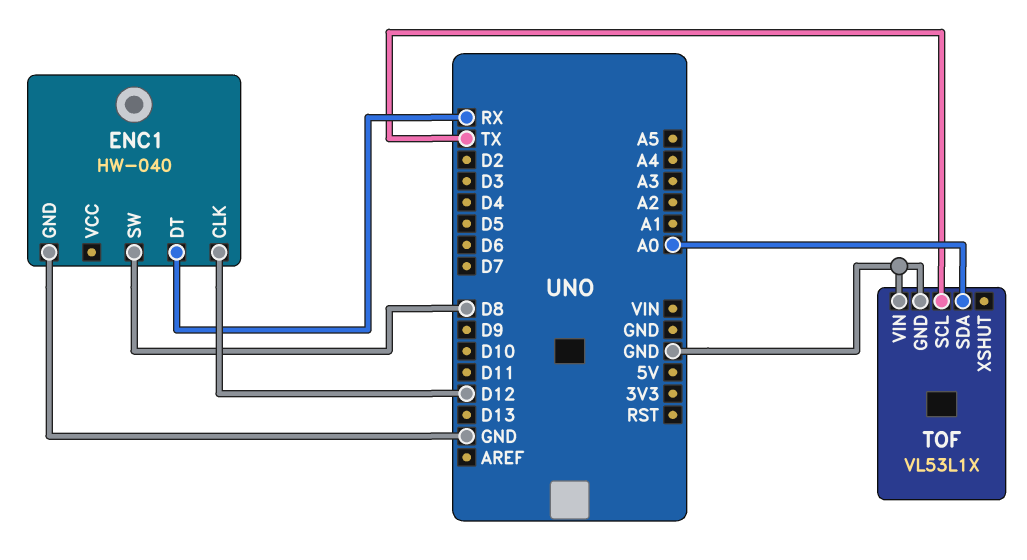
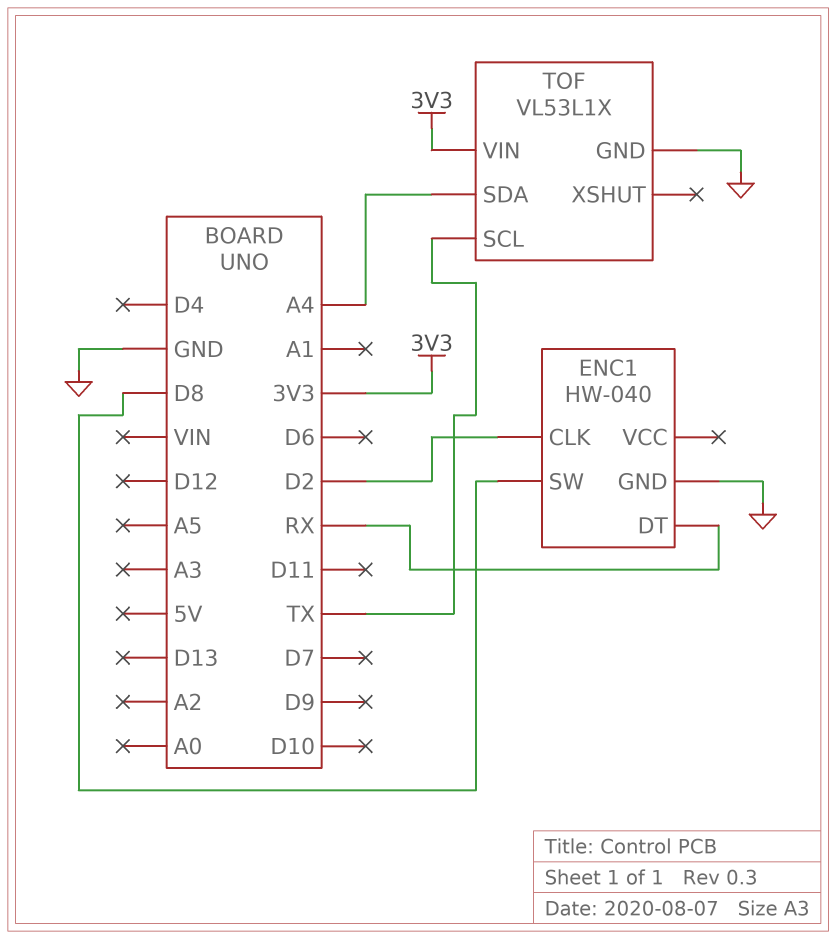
ENC1 pin CLK: D12 -> D2
TOF pin SDA: A0 -> A4
TOF pin VIN: GND -> 3V3

